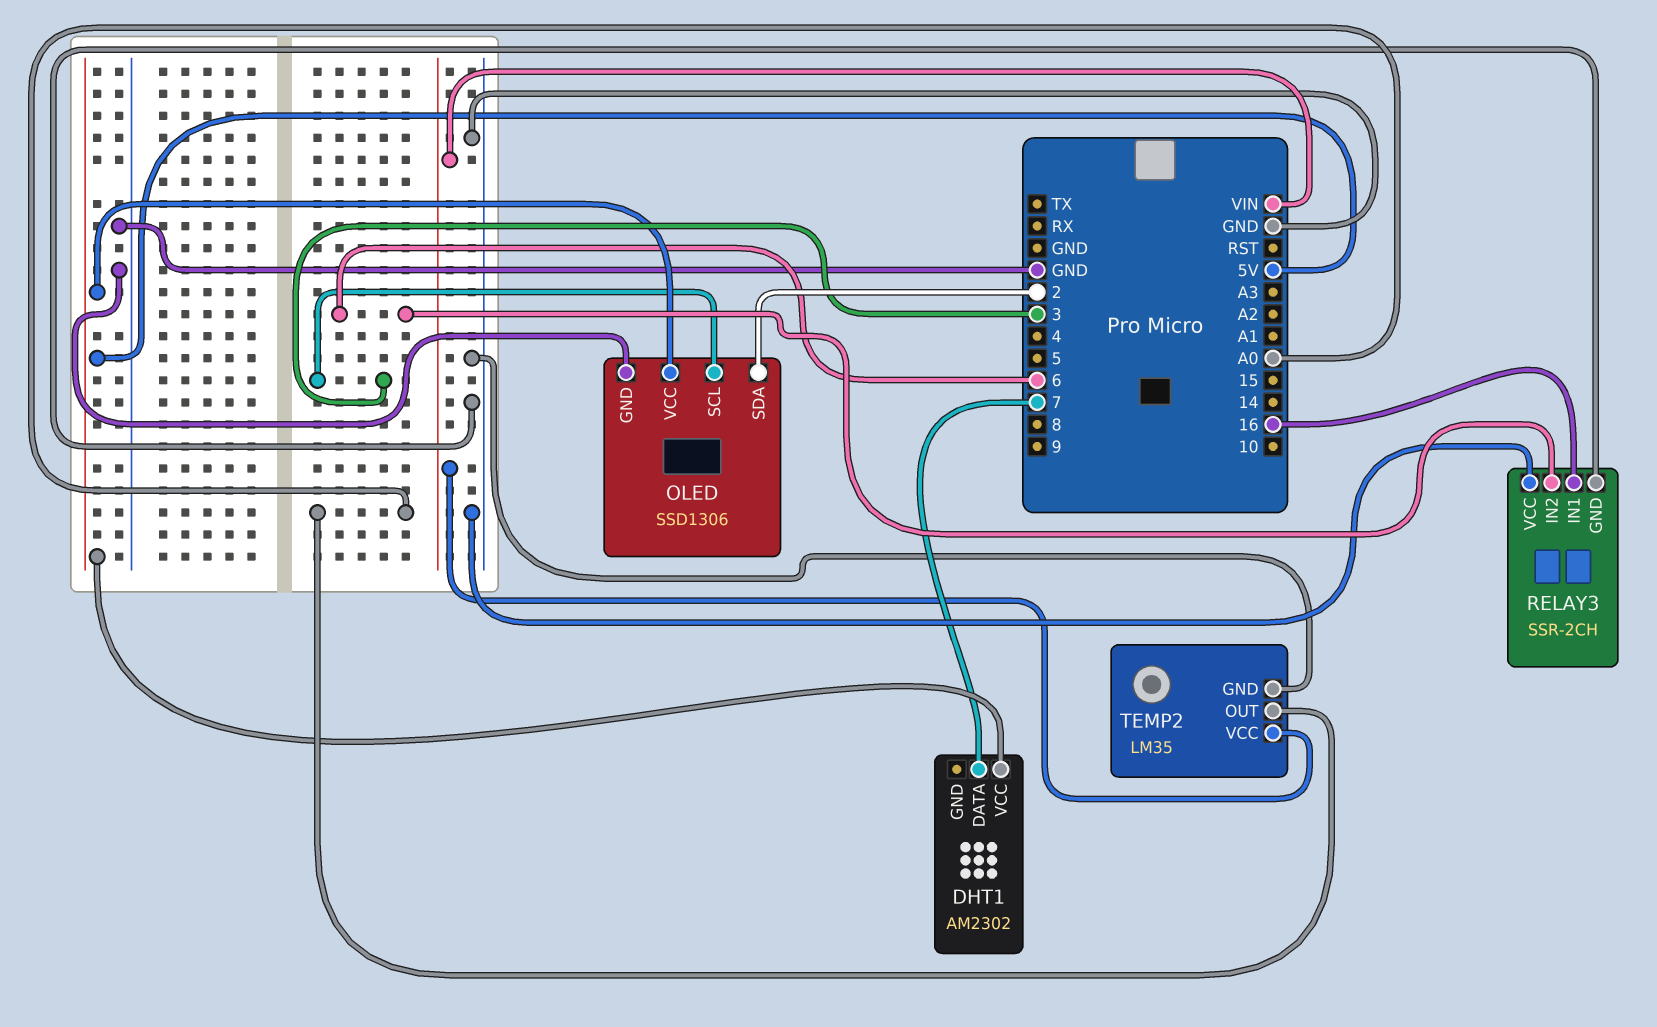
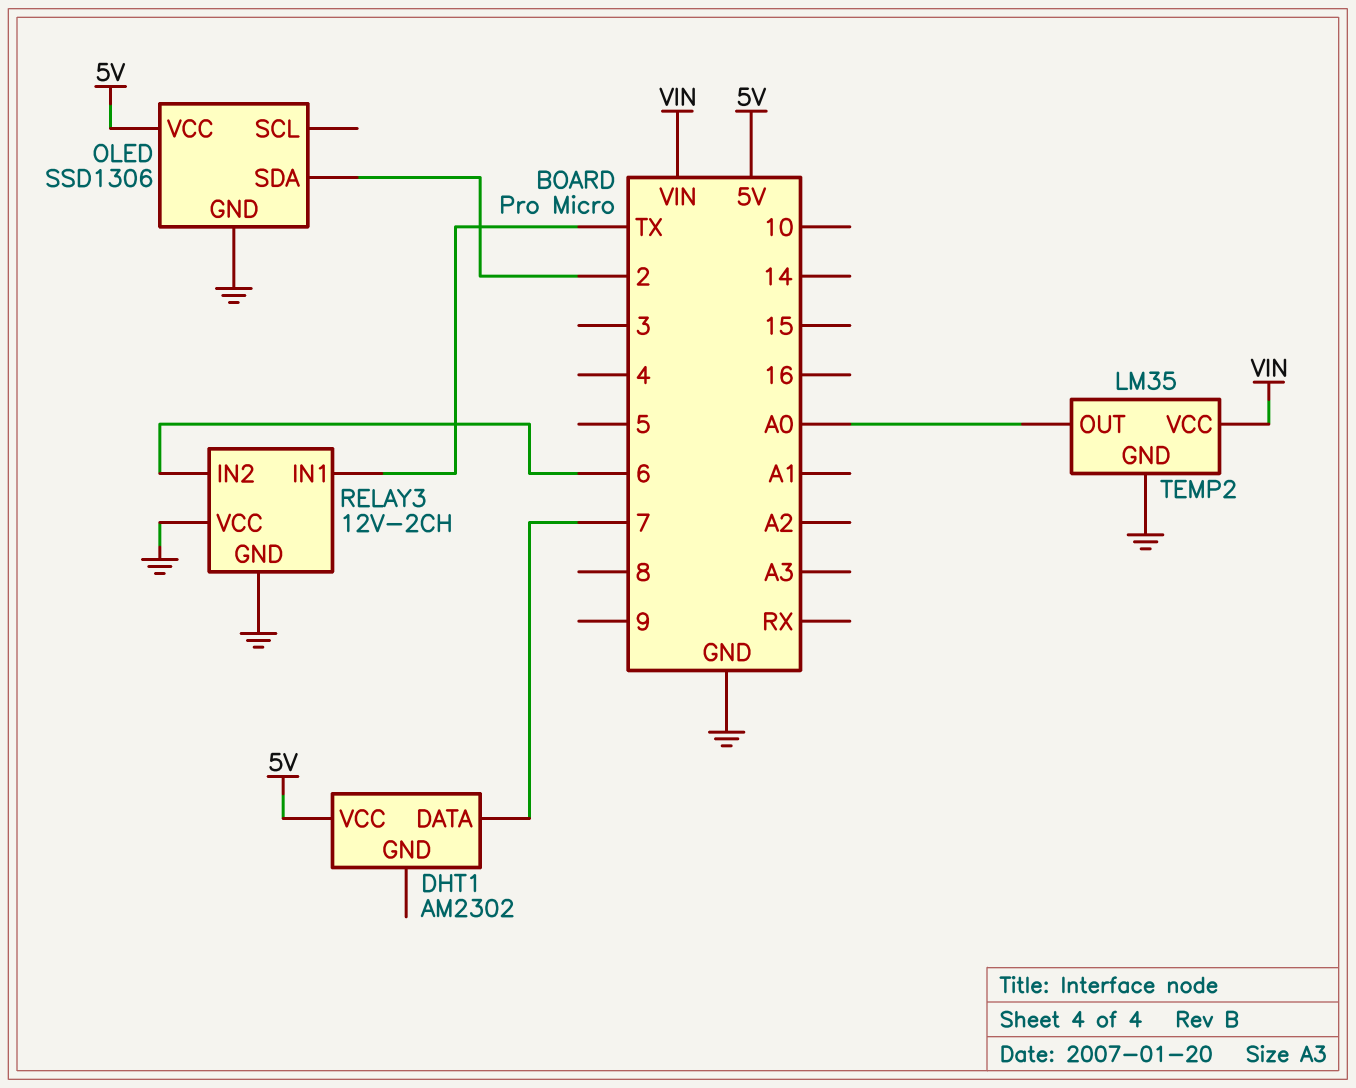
OLED pin SCL: 3 -> none
RELAY3: SSR-2CH -> 12V-2CH
RELAY3 pin IN1: 16 -> TX

